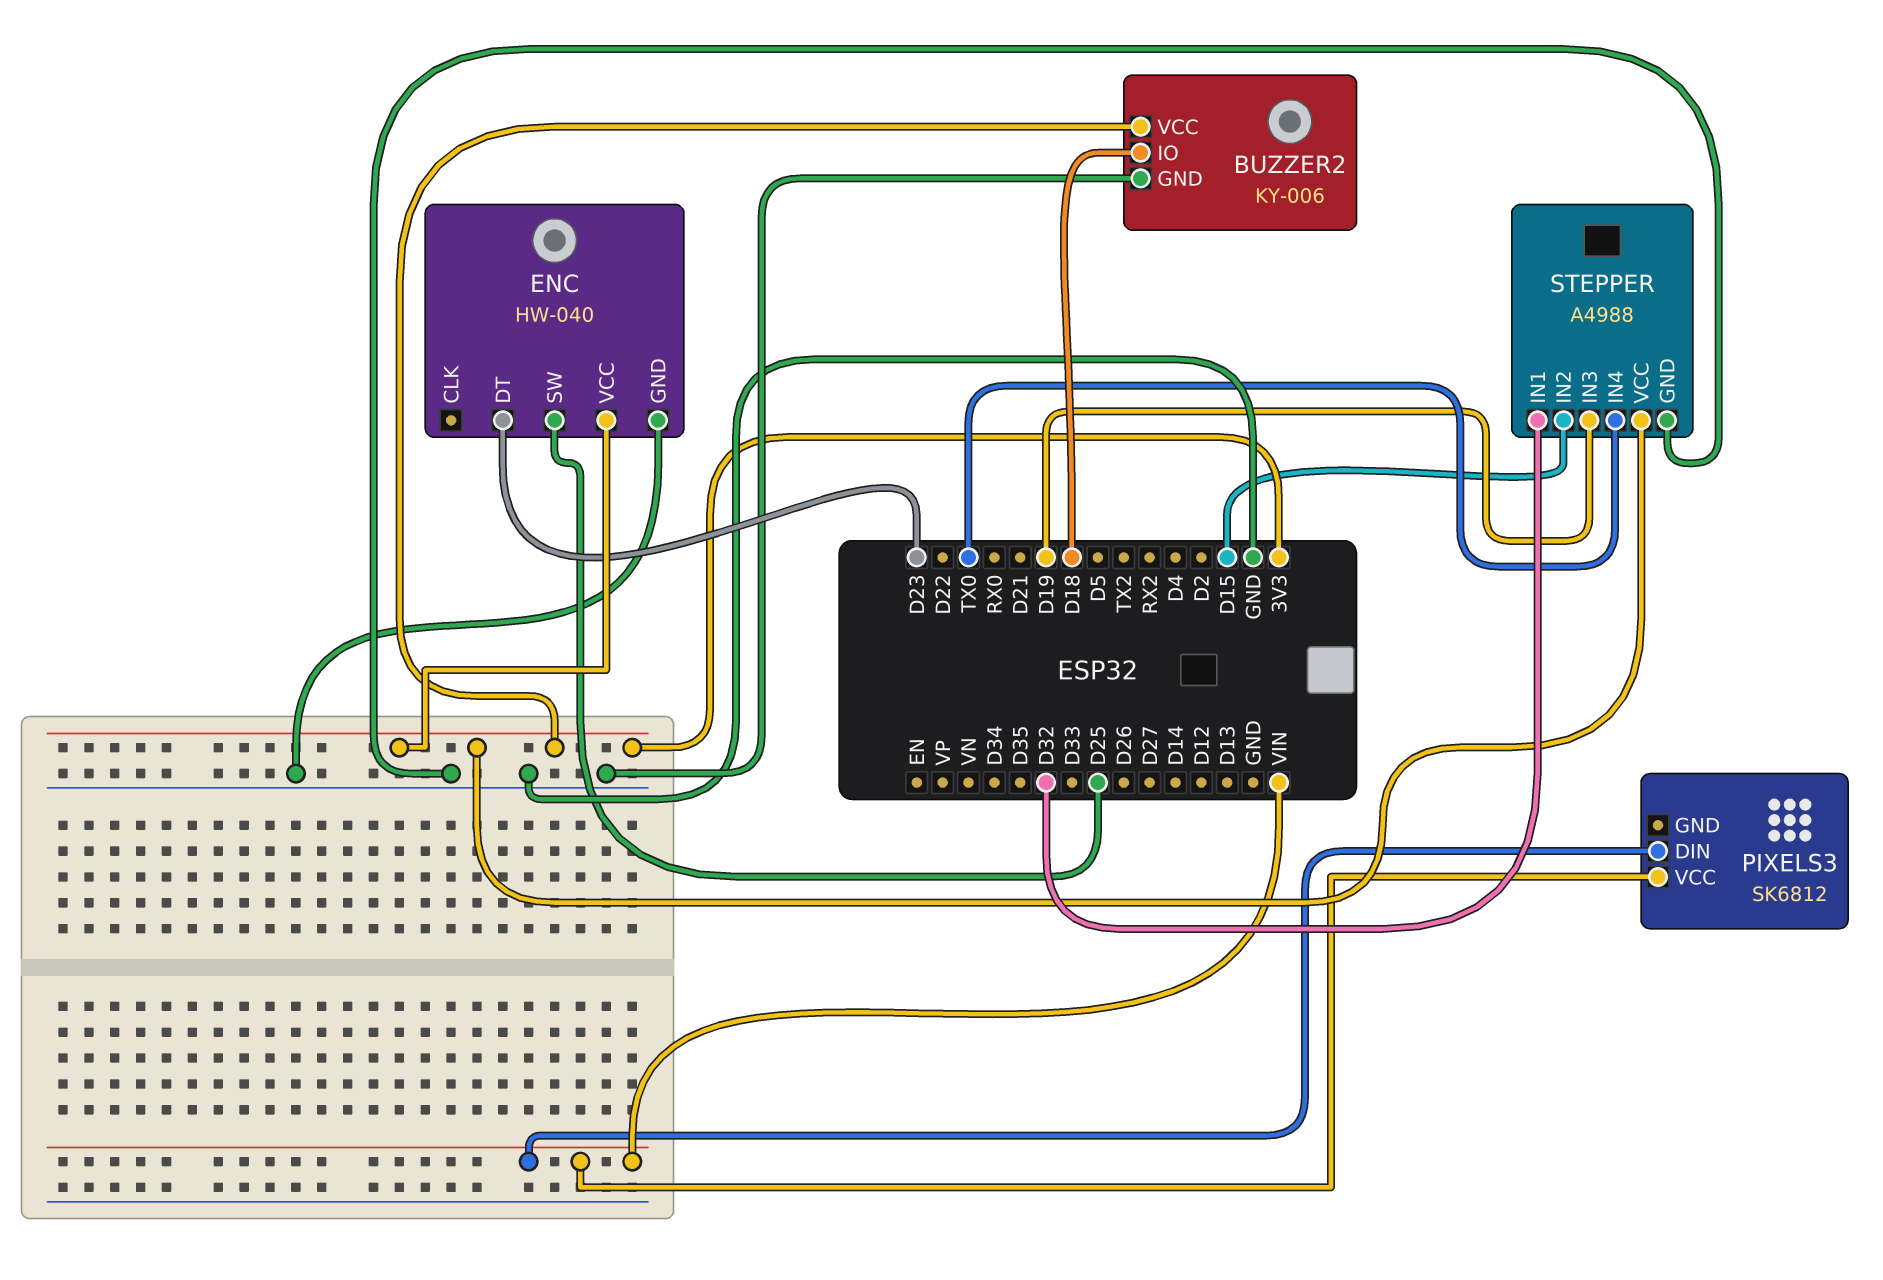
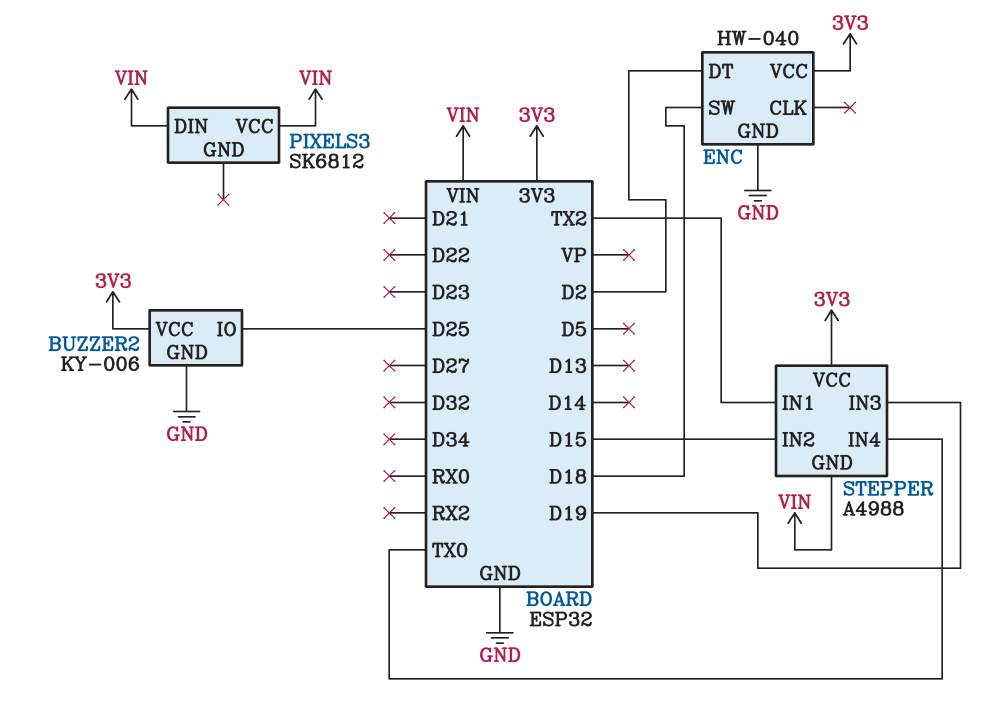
BUZZER2 pin IO: D18 -> D25
ENC pin DT: D23 -> D2
ENC pin SW: D25 -> D18
STEPPER pin GND: GND -> VIN
STEPPER pin IN1: D32 -> TX2

